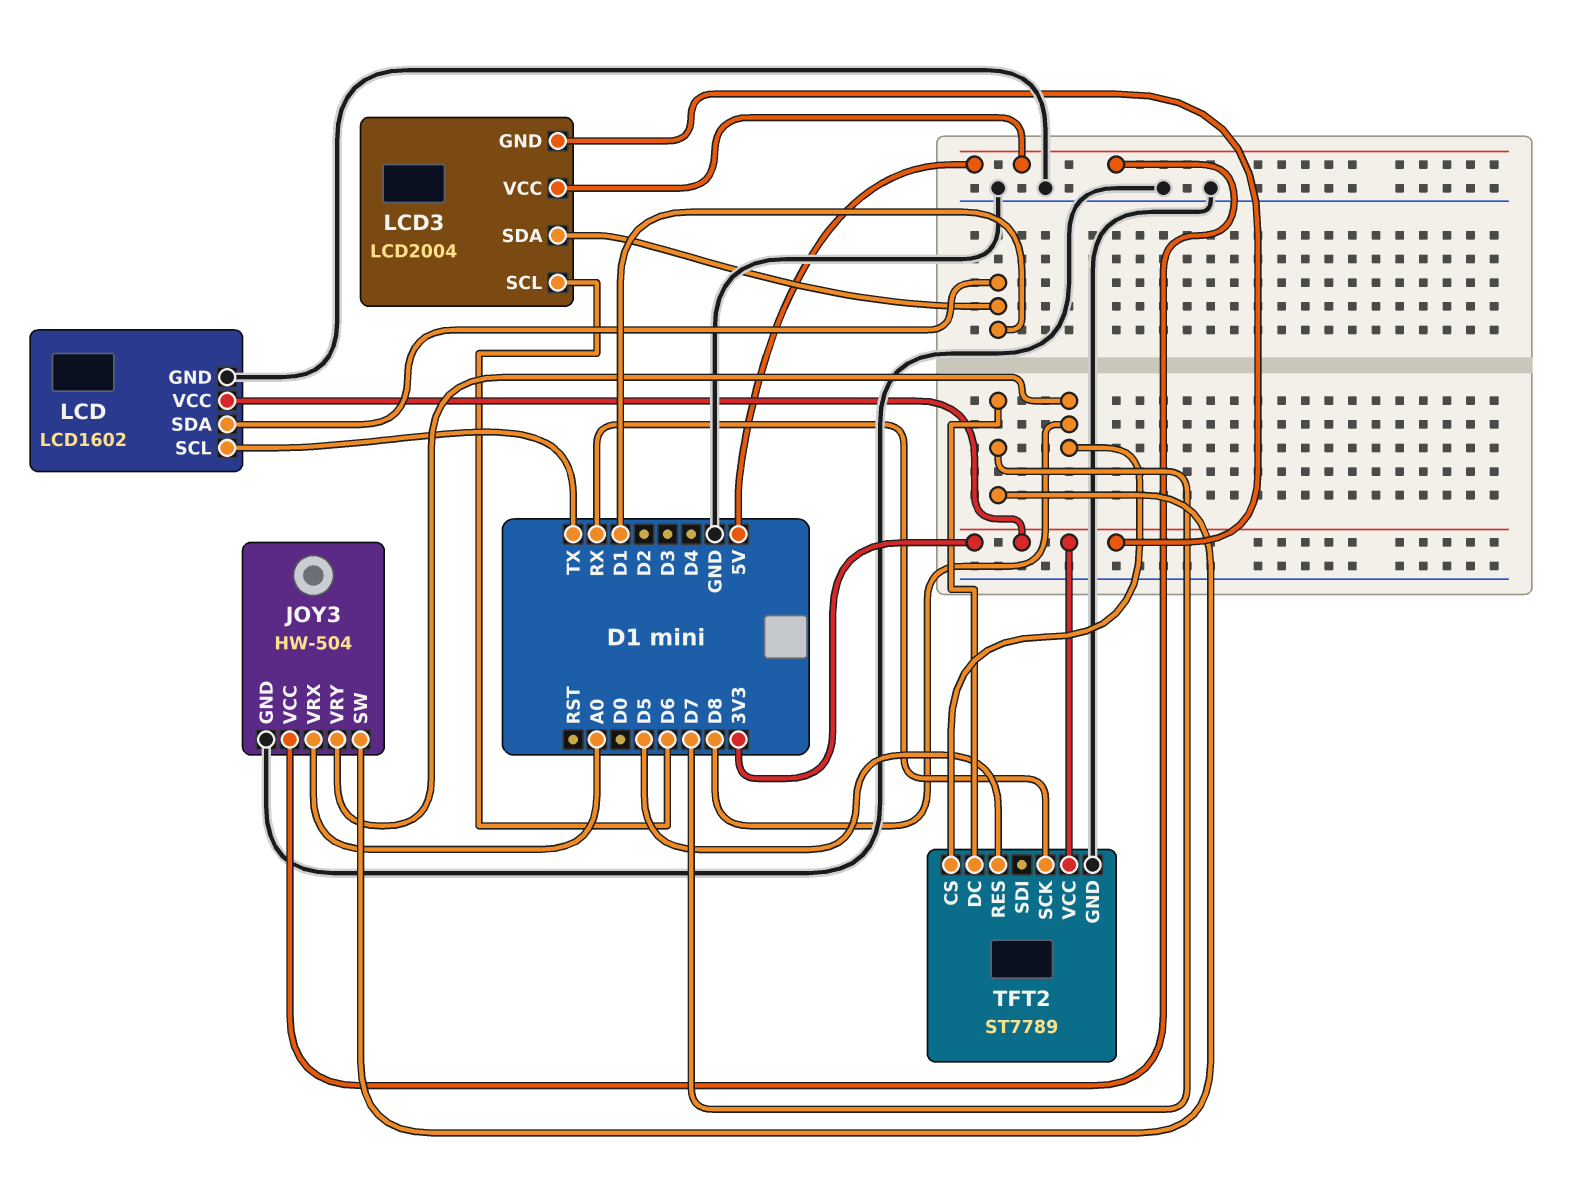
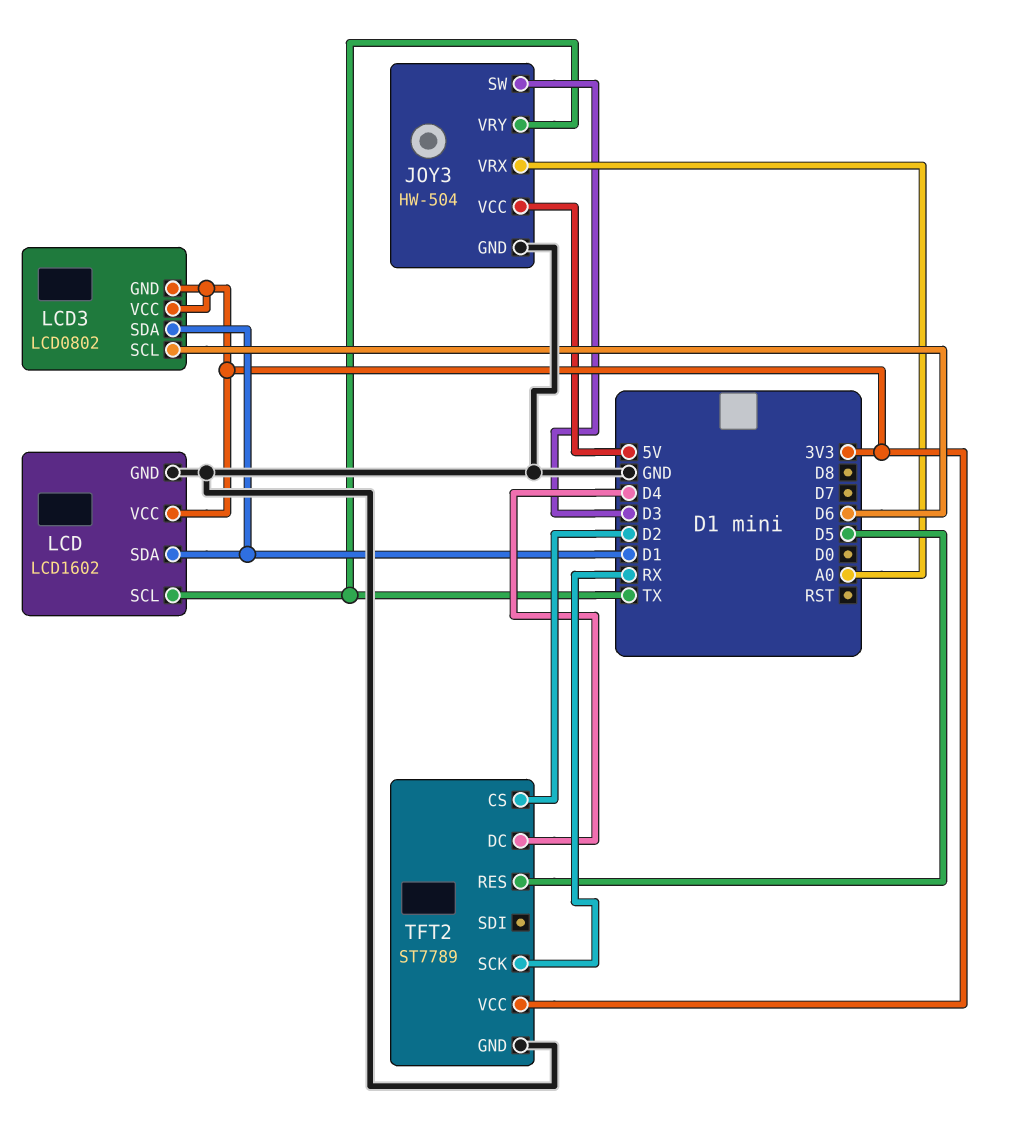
JOY3 pin SW: D7 -> D3
JOY3 pin VRY: D8 -> TX
LCD3: LCD2004 -> LCD0802
LCD3 pin VCC: 5V -> 3V3
TFT2 pin CS: D8 -> D2
TFT2 pin DC: D7 -> D4

